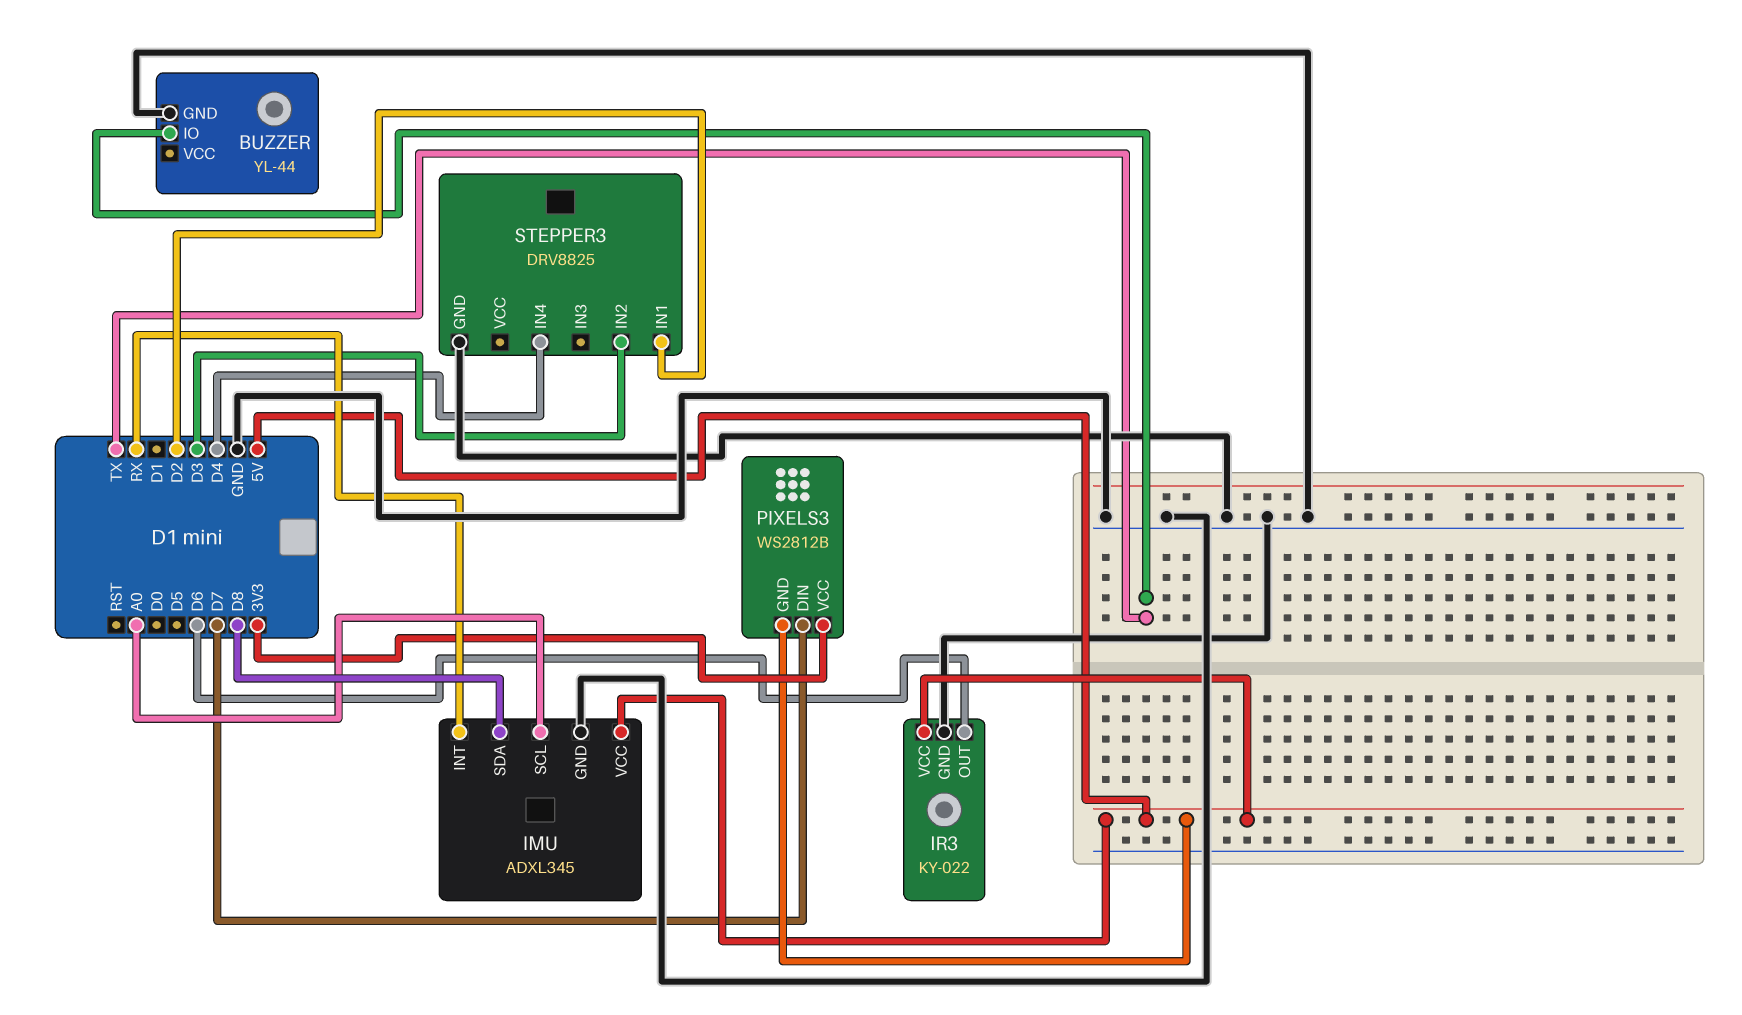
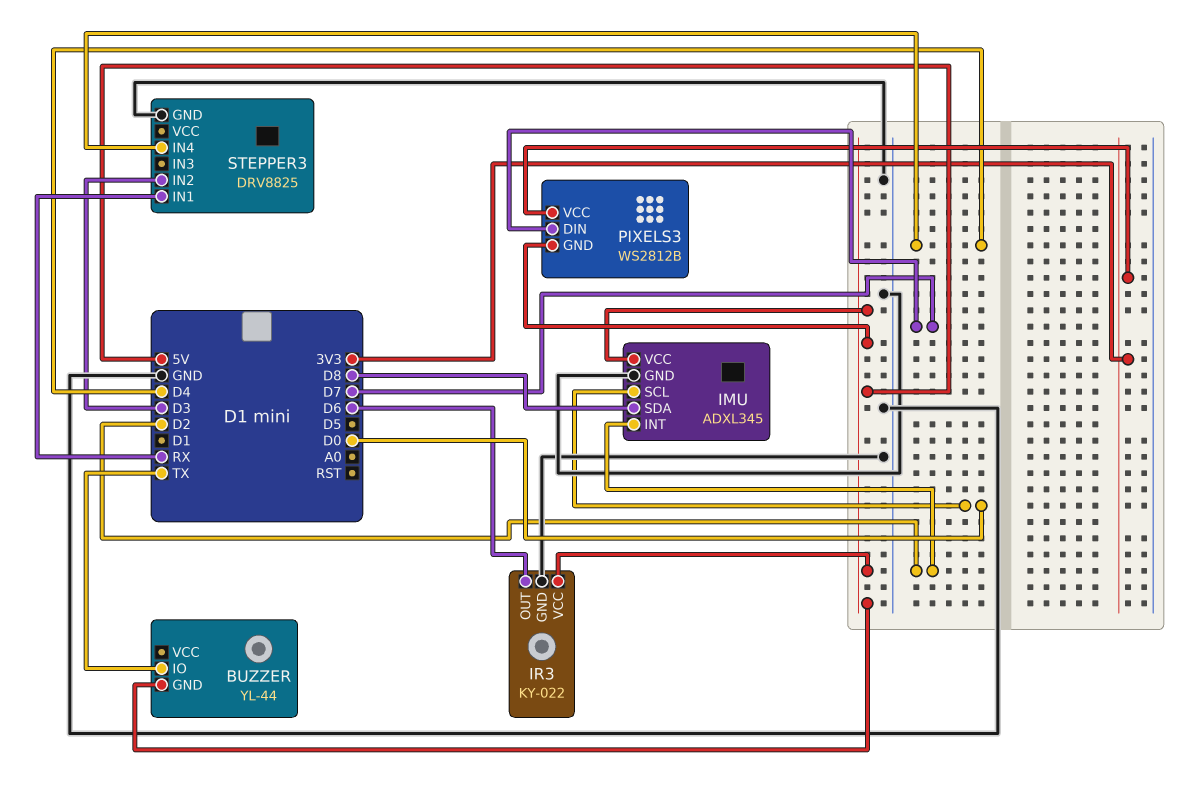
BUZZER pin GND: GND -> 5V
IMU pin INT: RX -> D2
IMU pin SCL: A0 -> D0
STEPPER3 pin IN1: D2 -> RX

